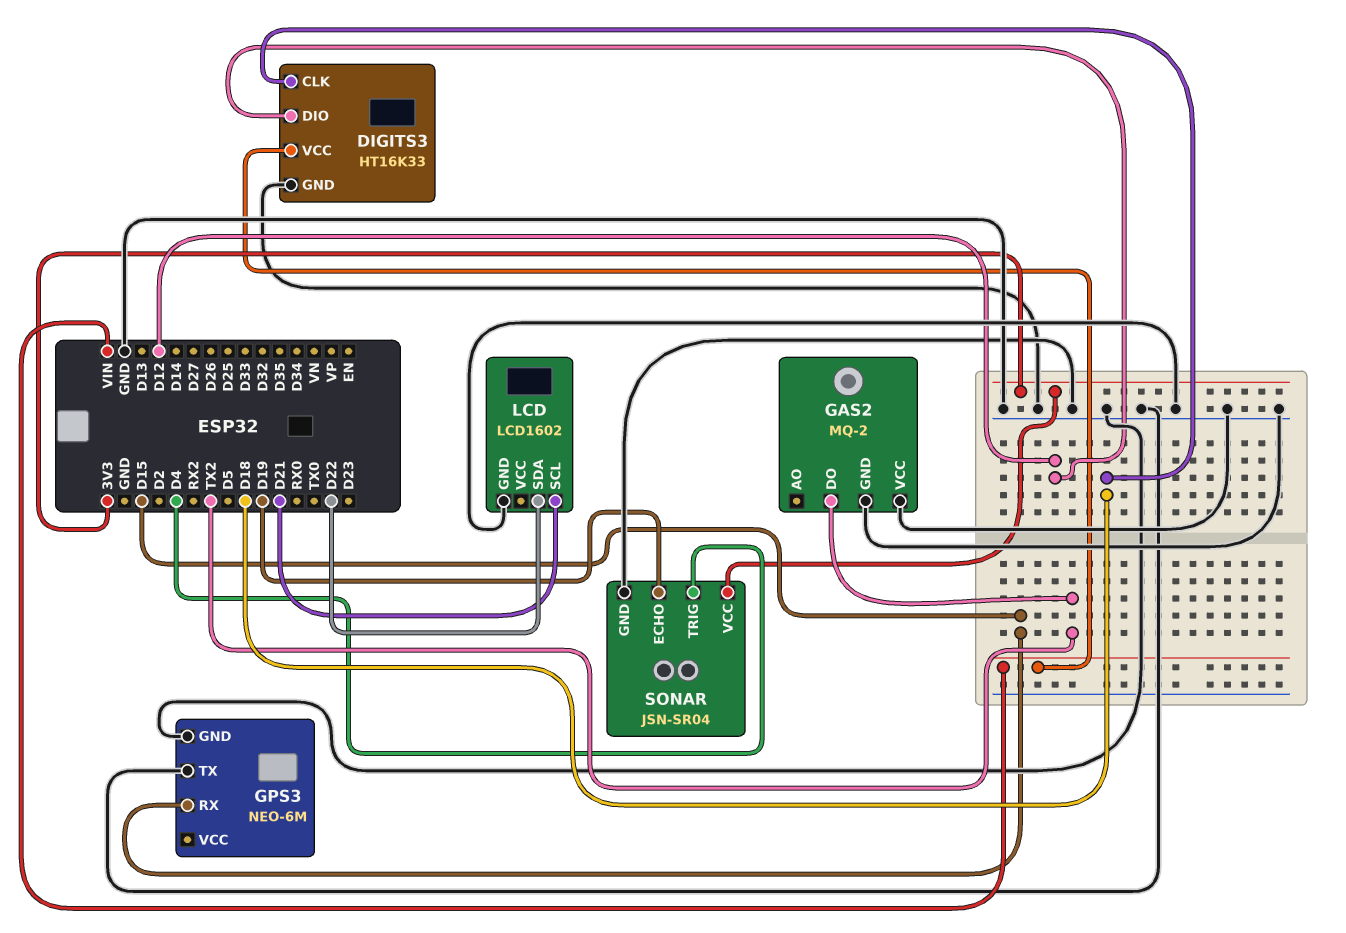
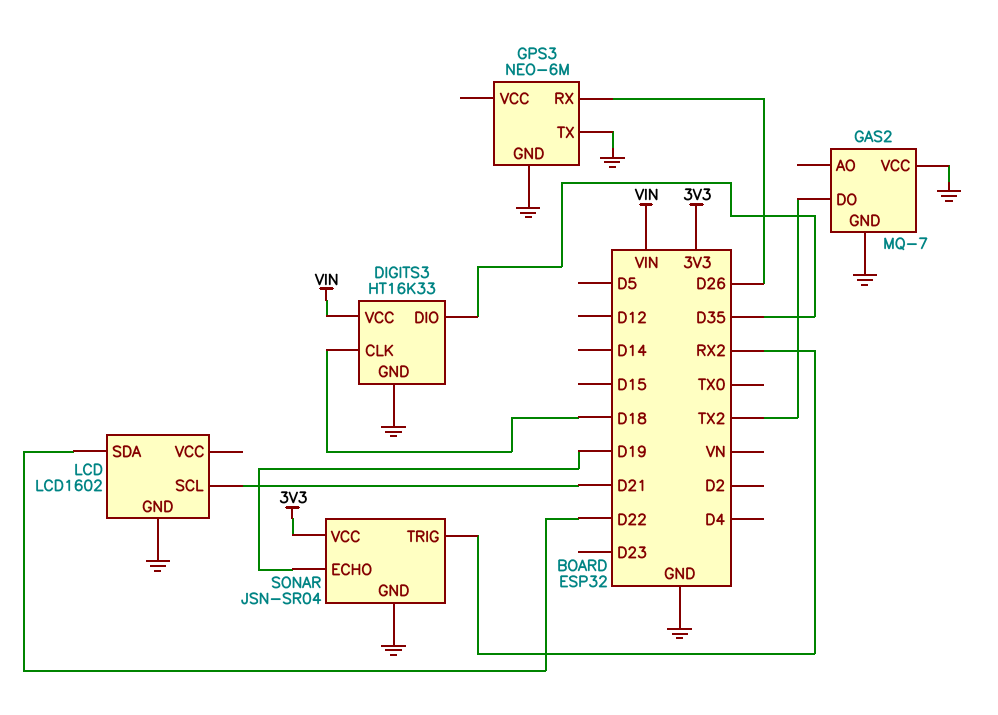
DIGITS3 pin DIO: D12 -> D35
GAS2: MQ-2 -> MQ-7
GPS3 pin RX: D15 -> D26
SONAR pin TRIG: D4 -> RX2

